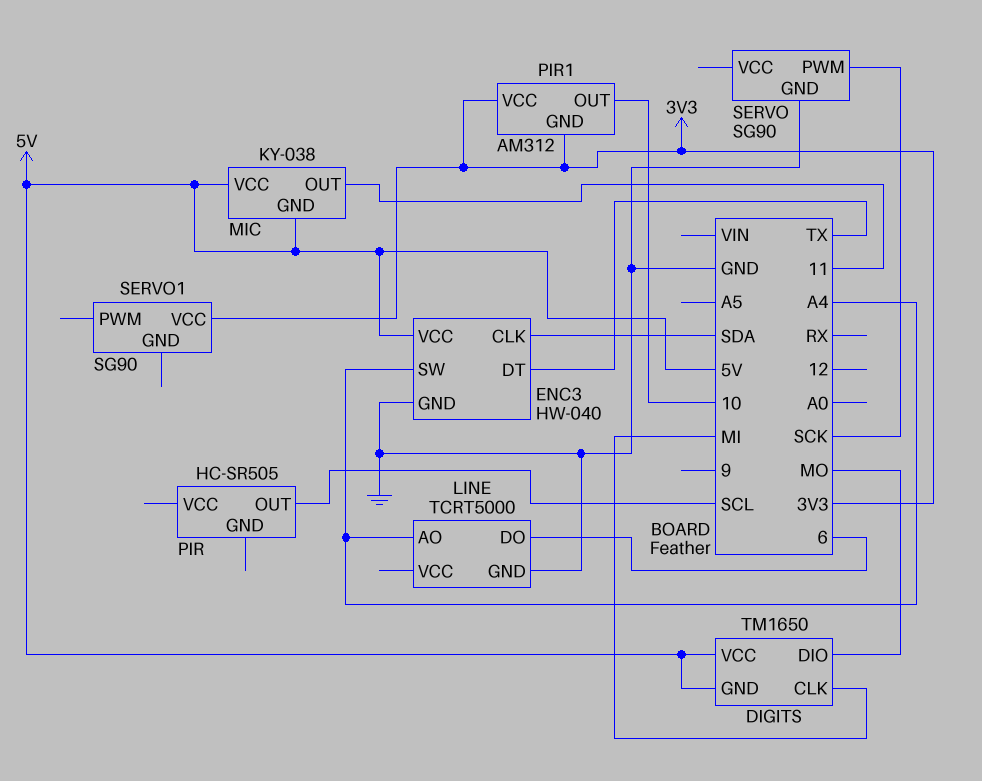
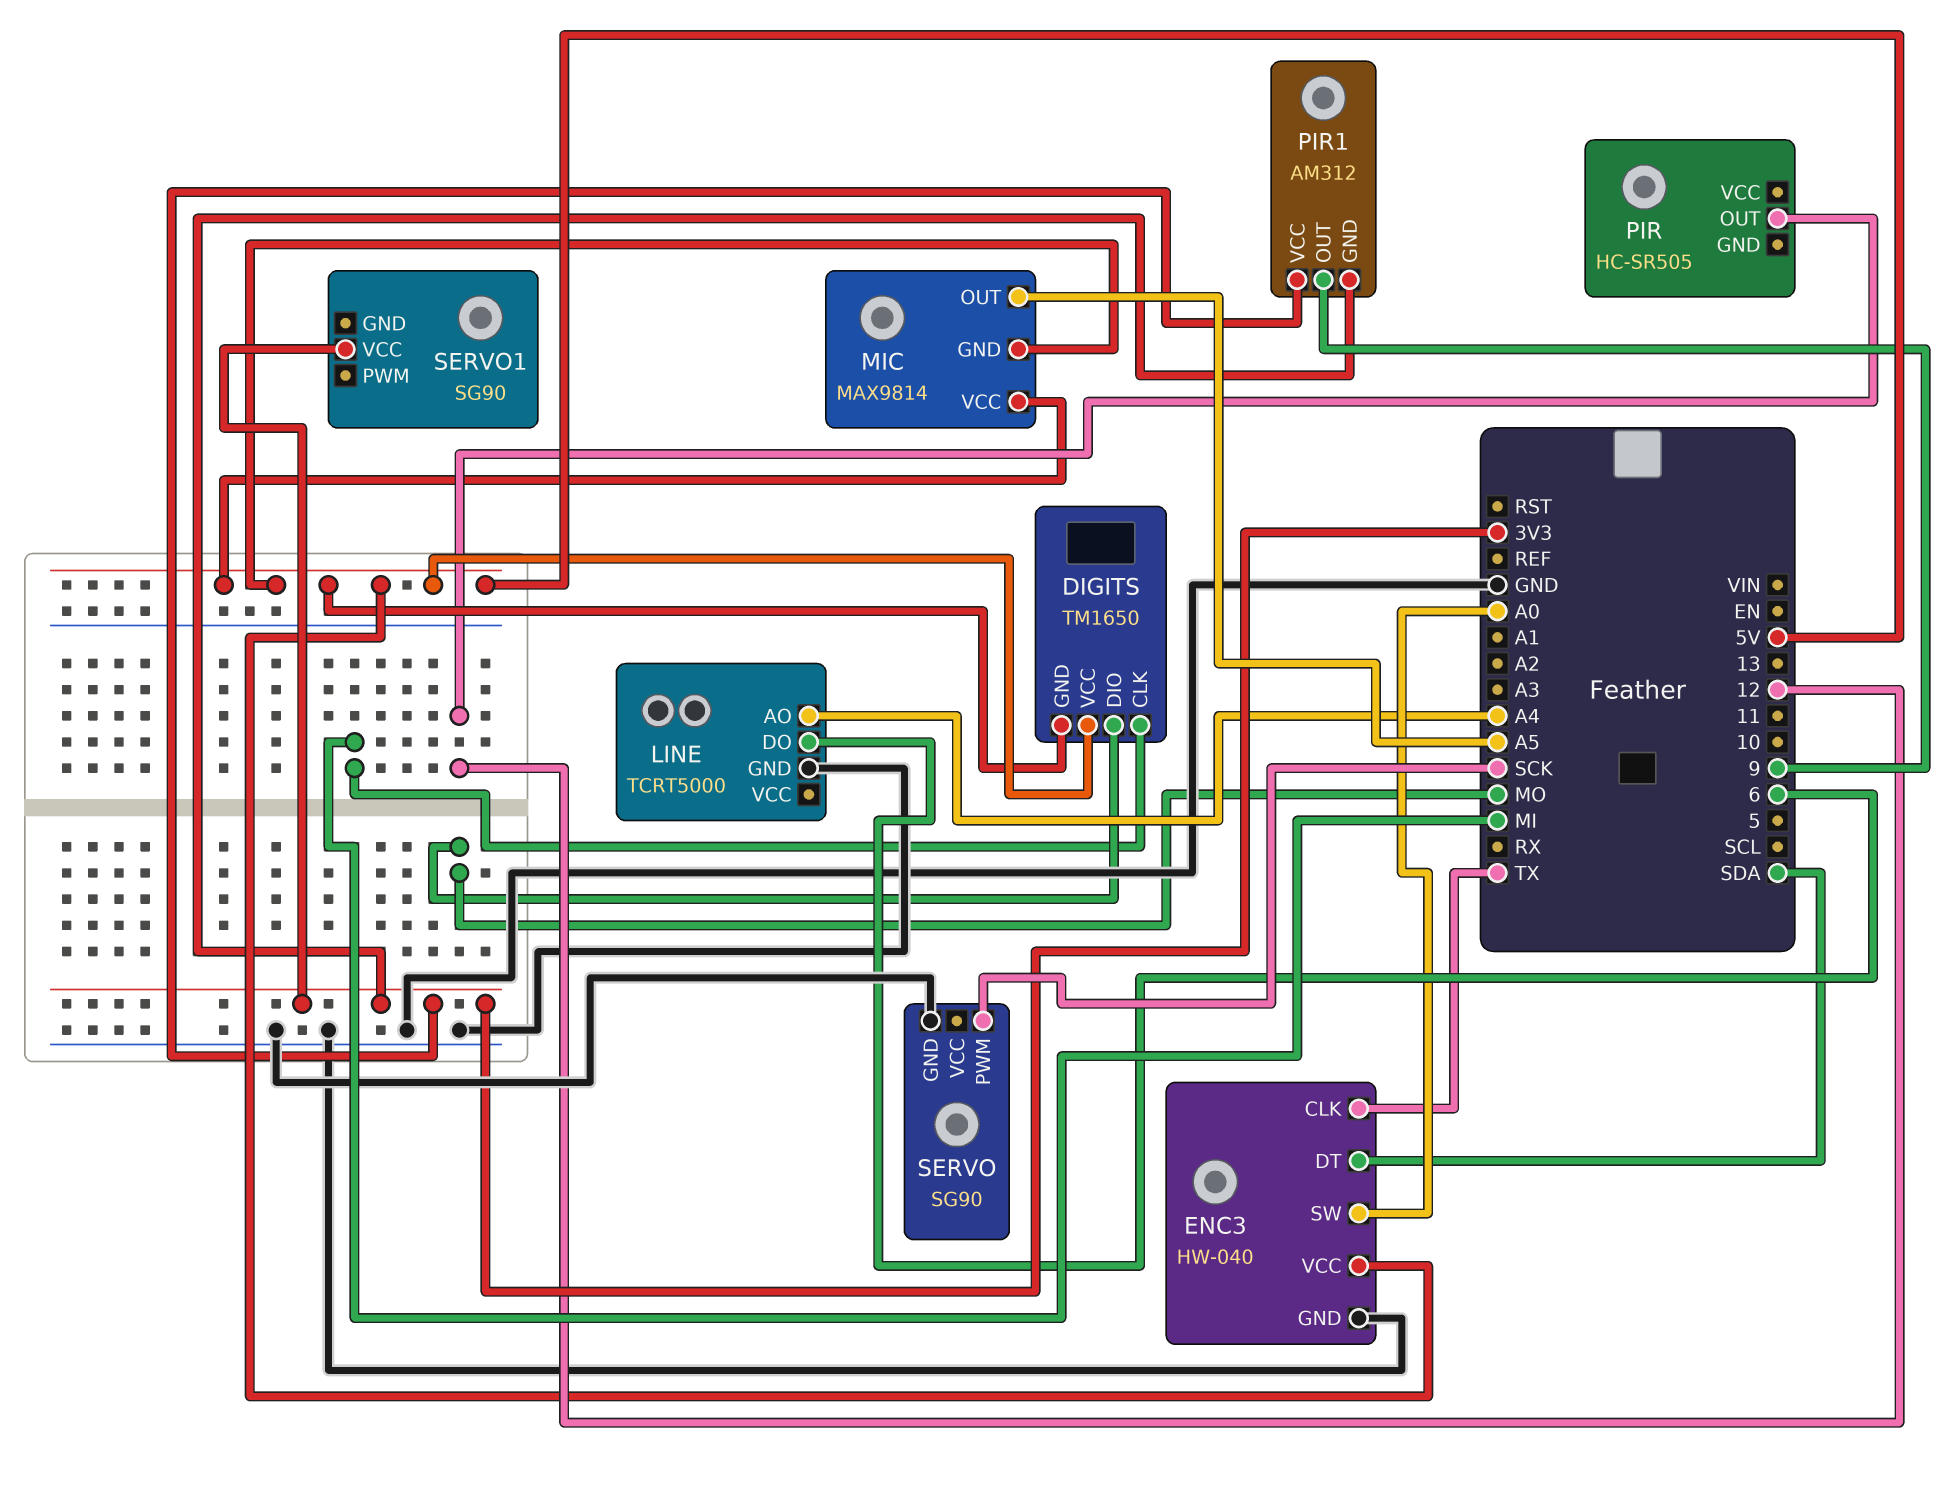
ENC3 pin CLK: SDA -> TX
ENC3 pin DT: TX -> SDA
ENC3 pin SW: A4 -> A0
MIC: KY-038 -> MAX9814
MIC pin OUT: 11 -> A5
PIR pin OUT: SCL -> 12
PIR1 pin OUT: 10 -> 9

